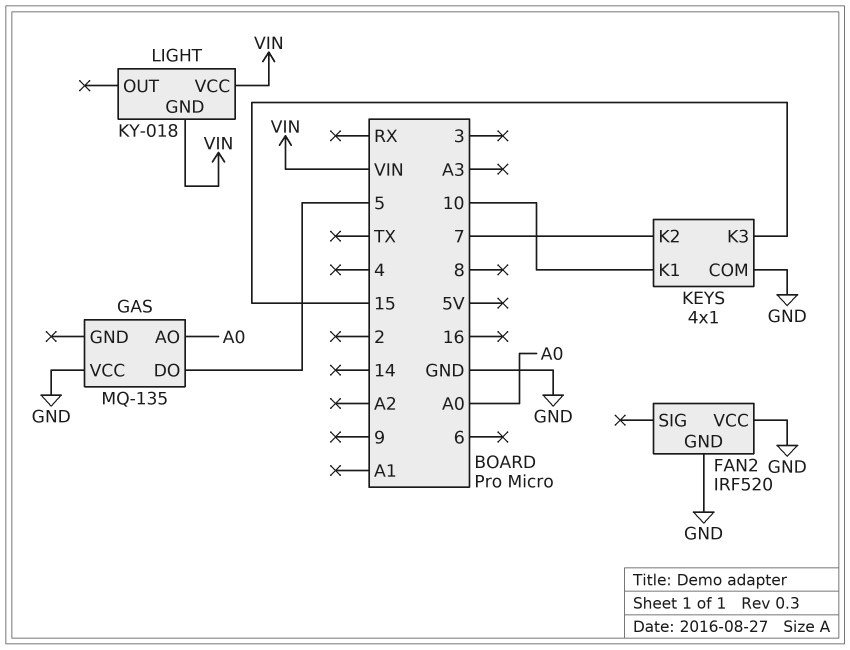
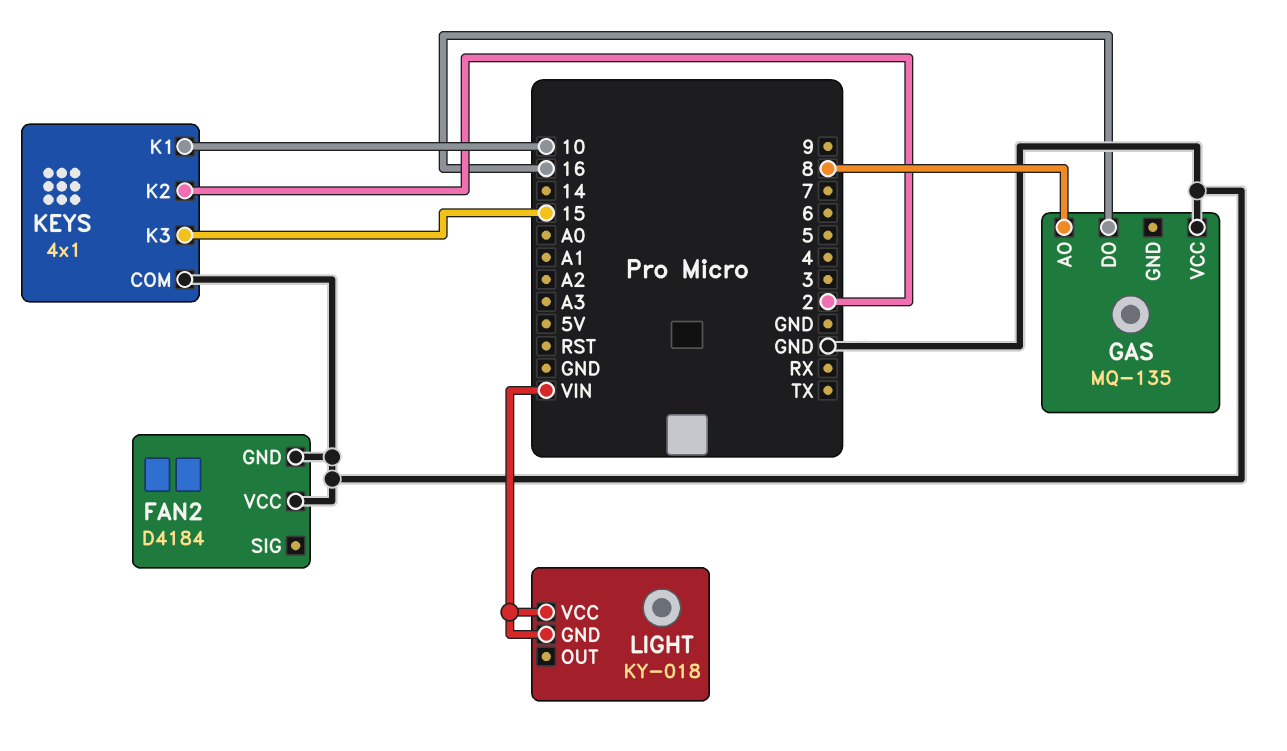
FAN2: IRF520 -> D4184
GAS pin AO: A0 -> 8
GAS pin DO: 5 -> 16
KEYS pin K2: 7 -> 2

